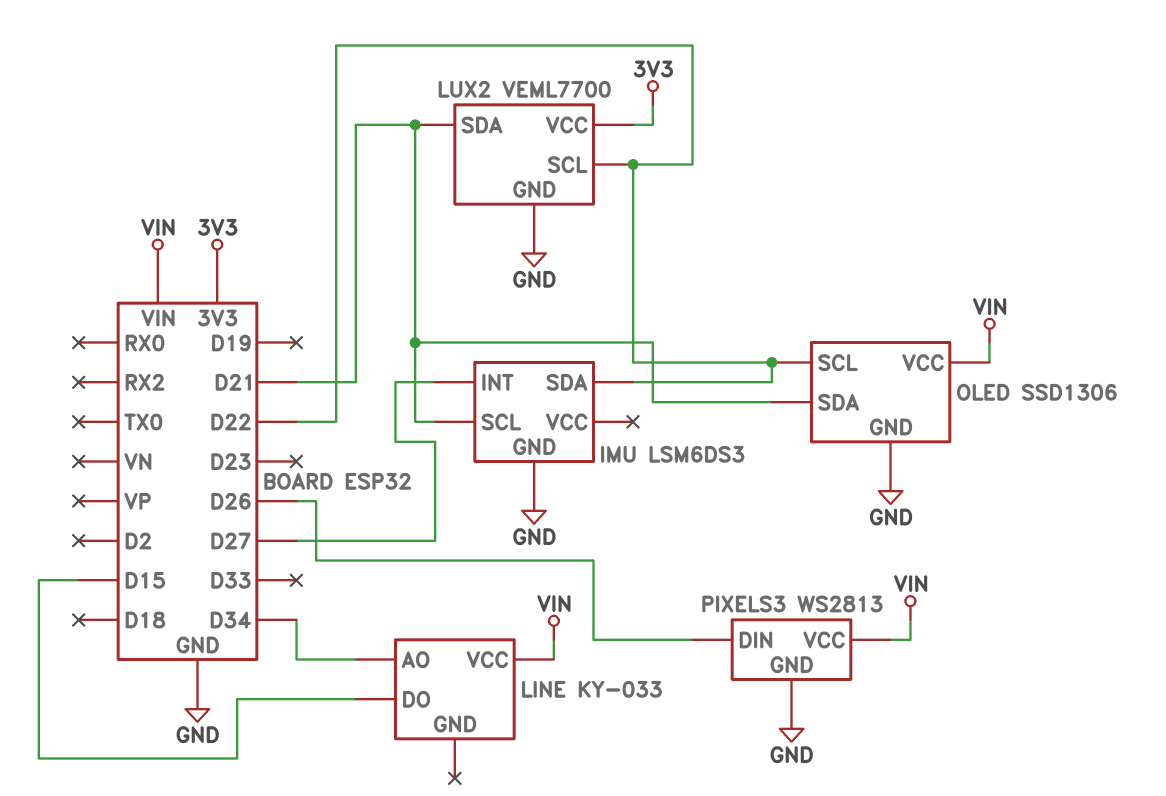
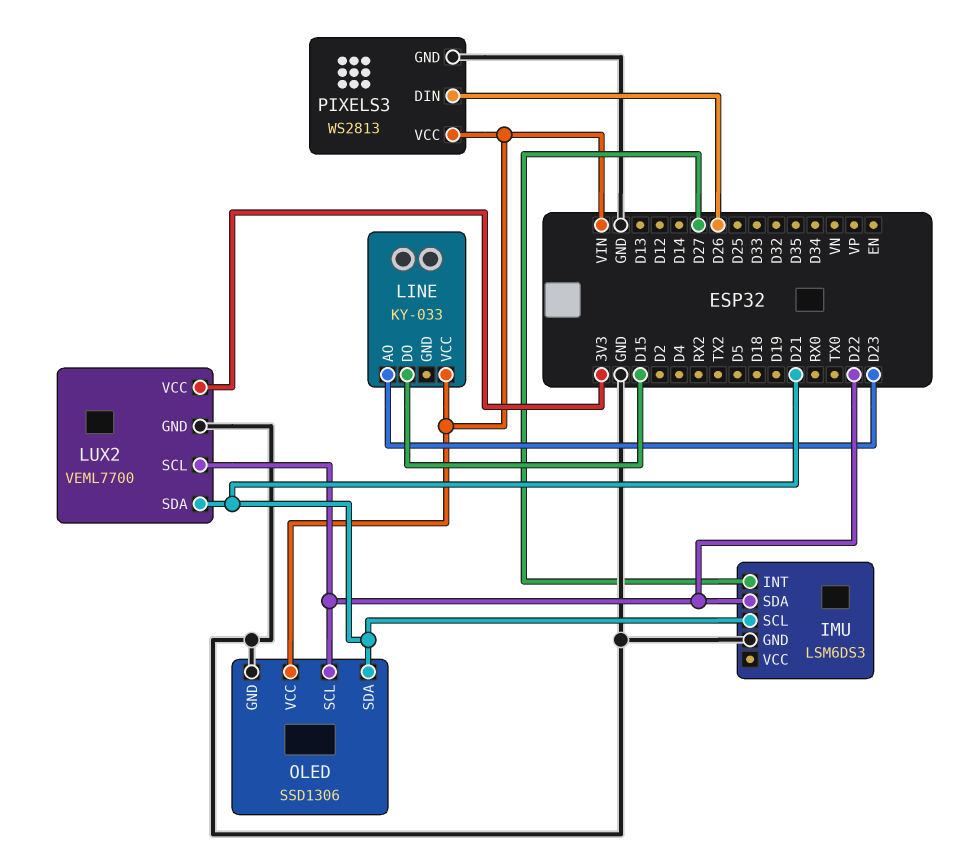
LINE pin AO: D34 -> D23

